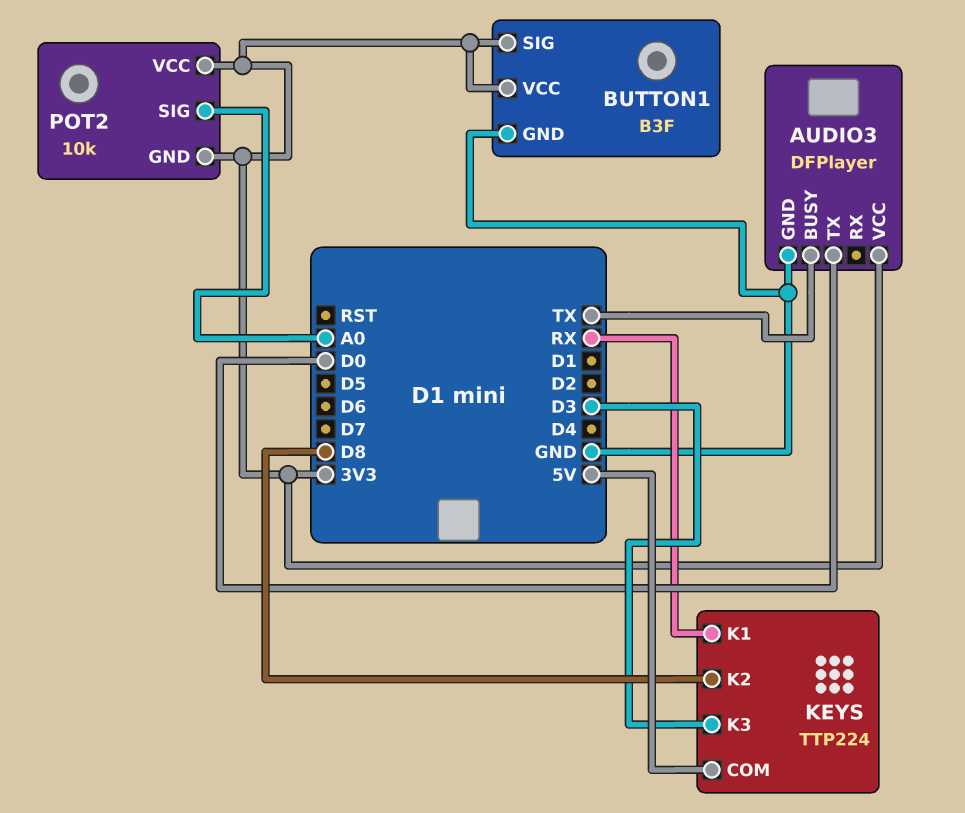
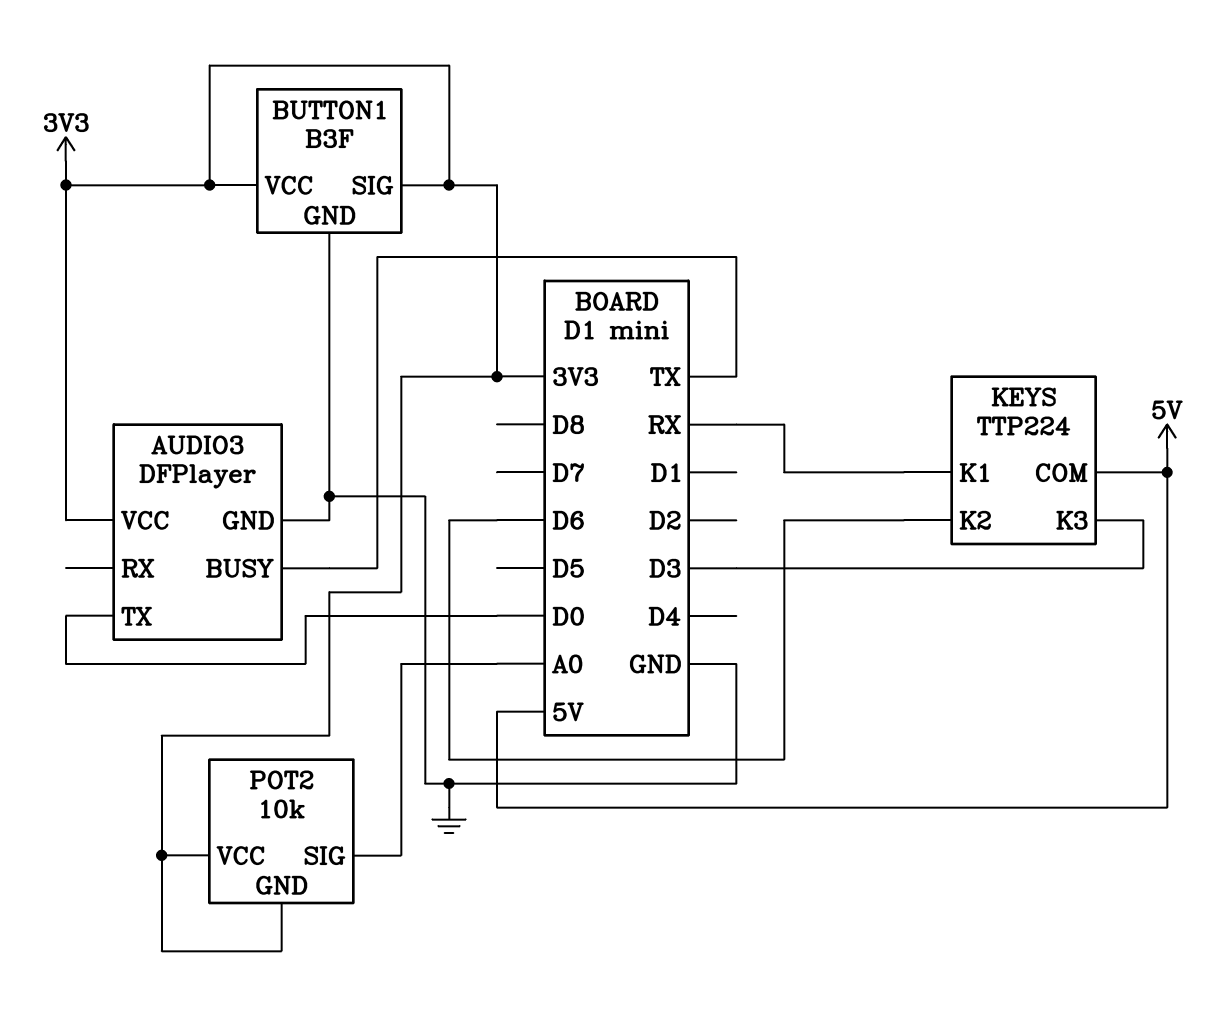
KEYS pin K2: D8 -> D6

